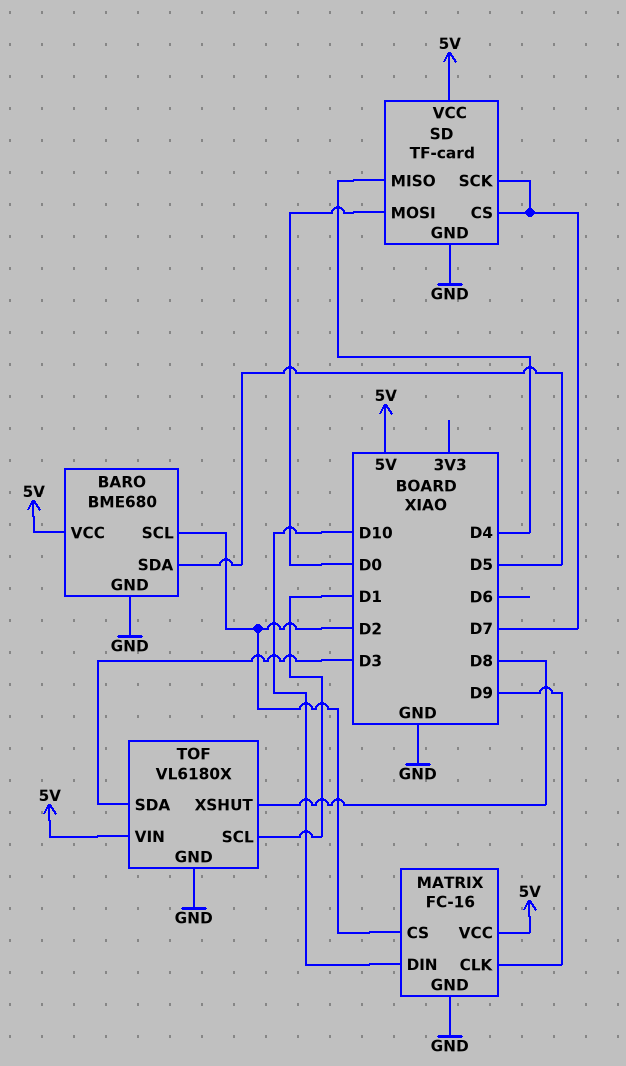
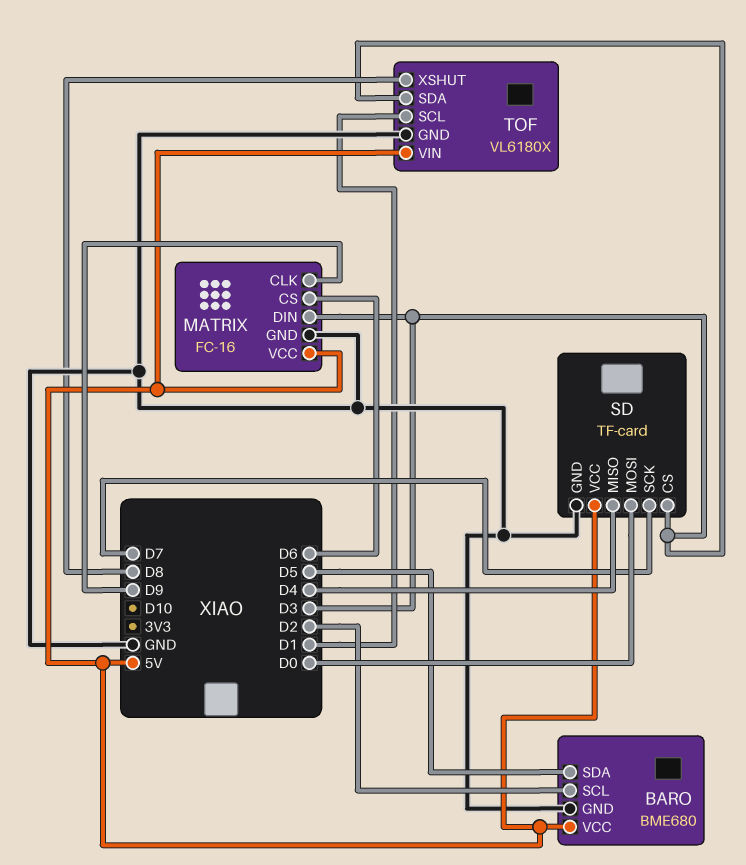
MATRIX pin CS: D2 -> D6
MATRIX pin DIN: D10 -> D3
SD pin CS: D7 -> D3

